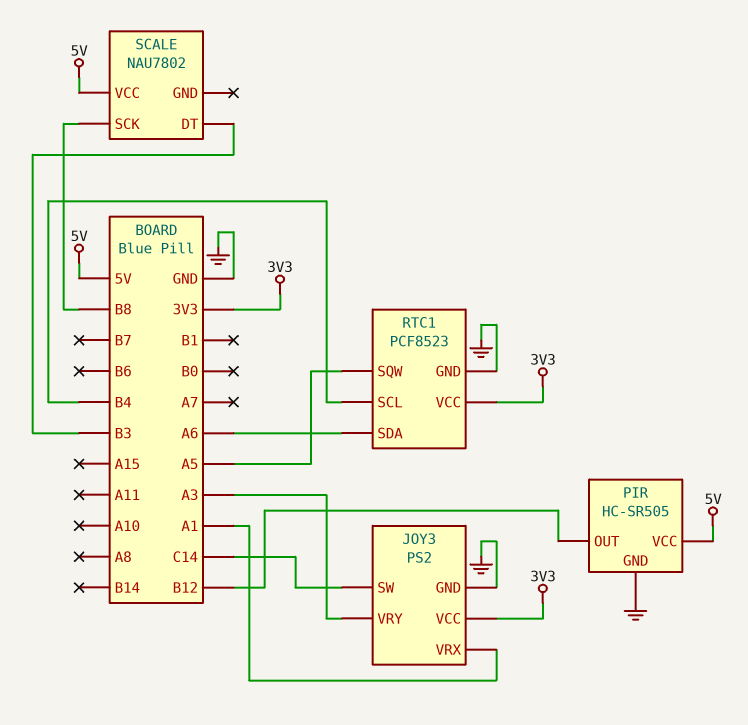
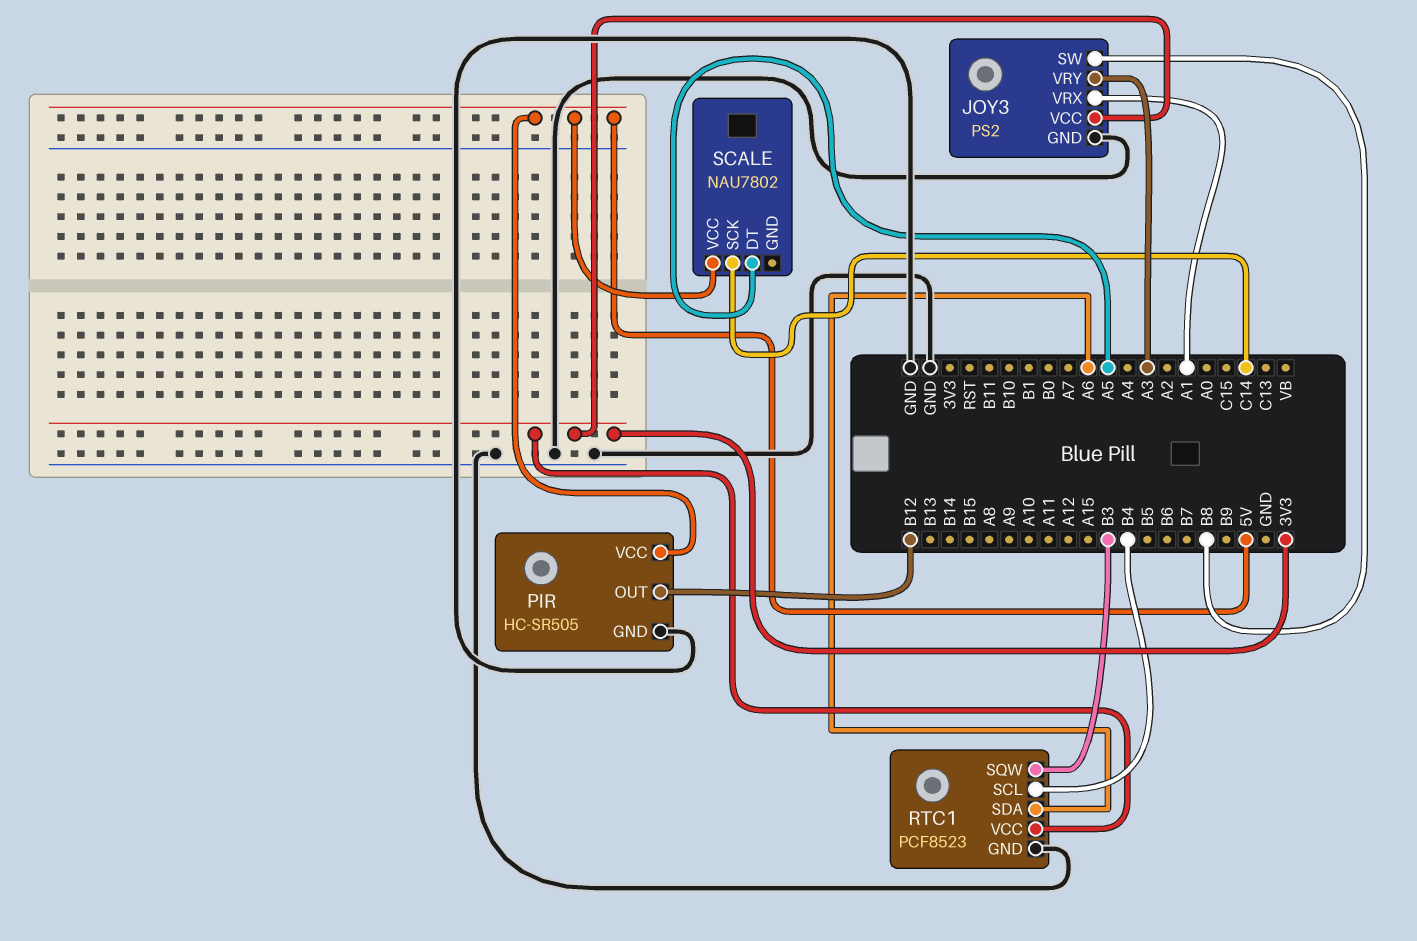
JOY3 pin SW: C14 -> B8
RTC1 pin SQW: A5 -> B3
SCALE pin DT: B3 -> A5
SCALE pin SCK: B8 -> C14

